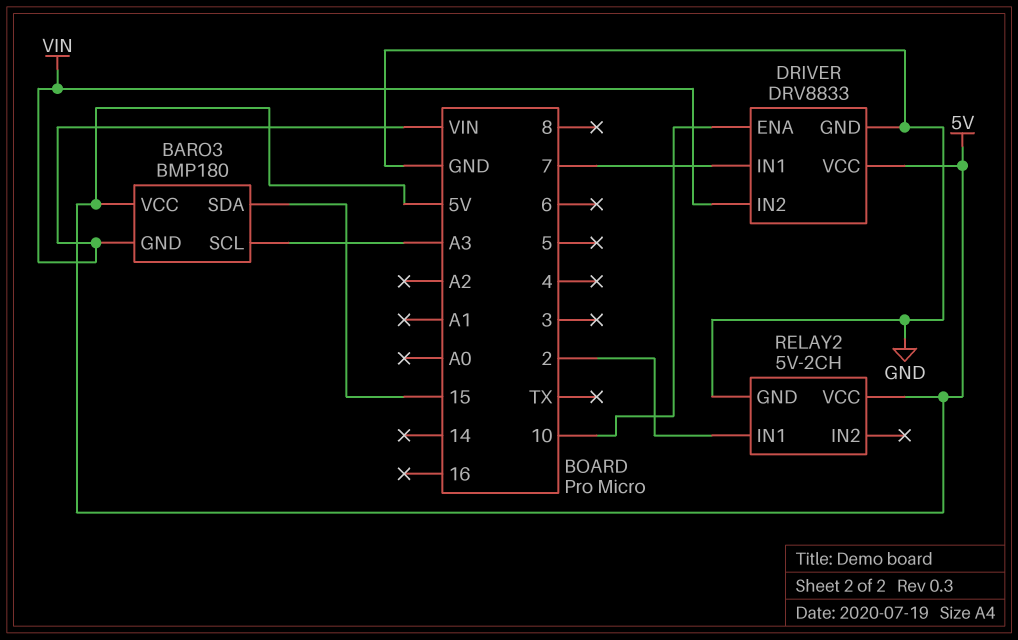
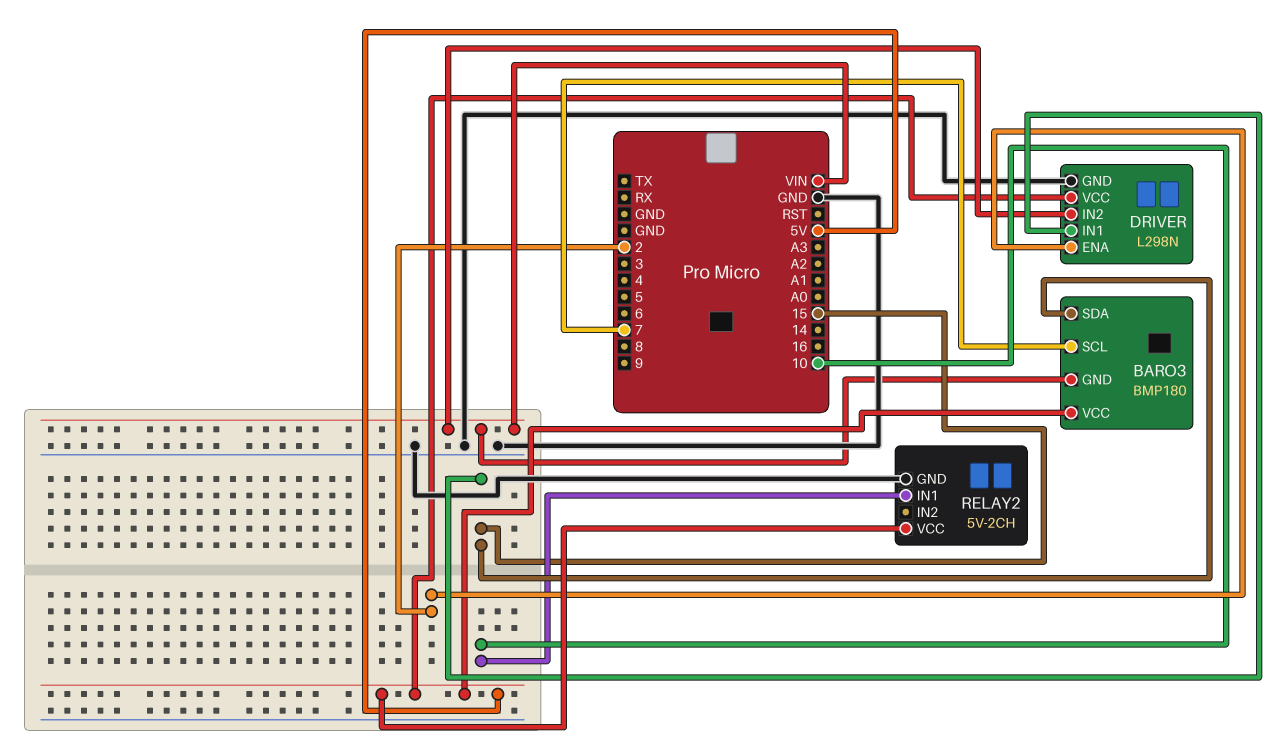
BARO3 pin SCL: A3 -> 7
DRIVER: DRV8833 -> L298N
DRIVER pin ENA: 10 -> 2
DRIVER pin IN1: 7 -> 15
RELAY2 pin IN1: 2 -> 10

